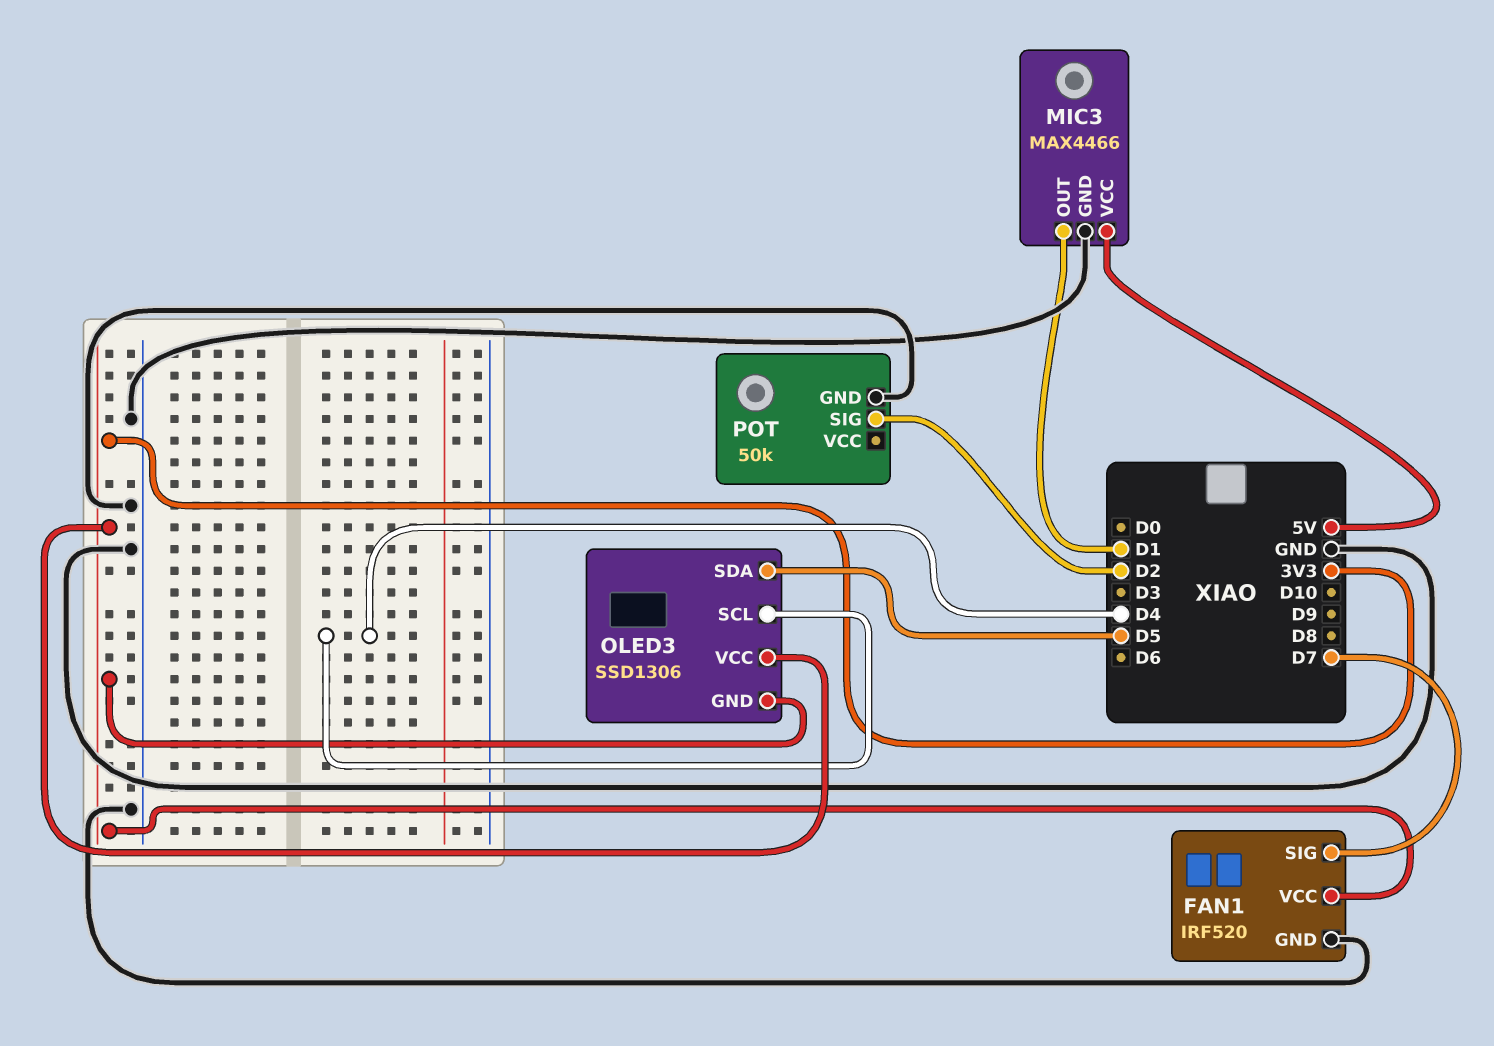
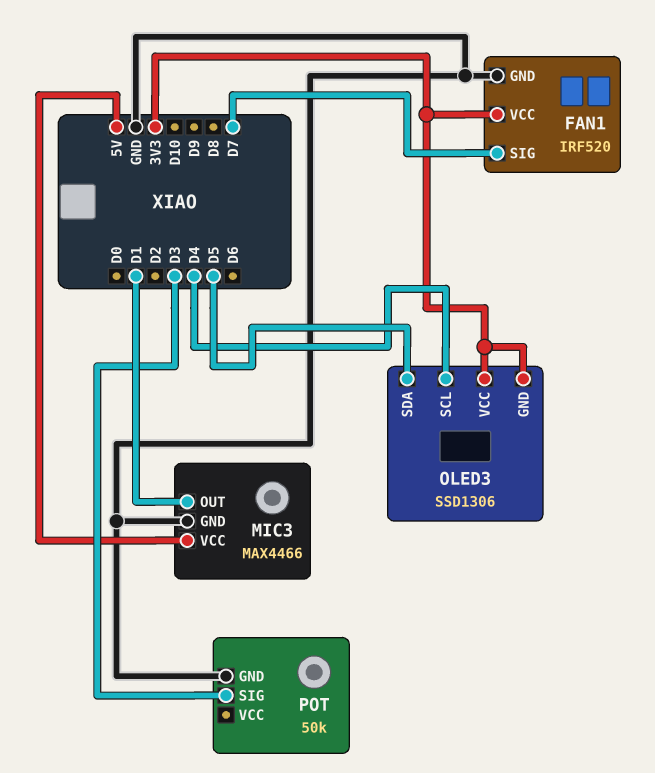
POT pin SIG: D2 -> D3

